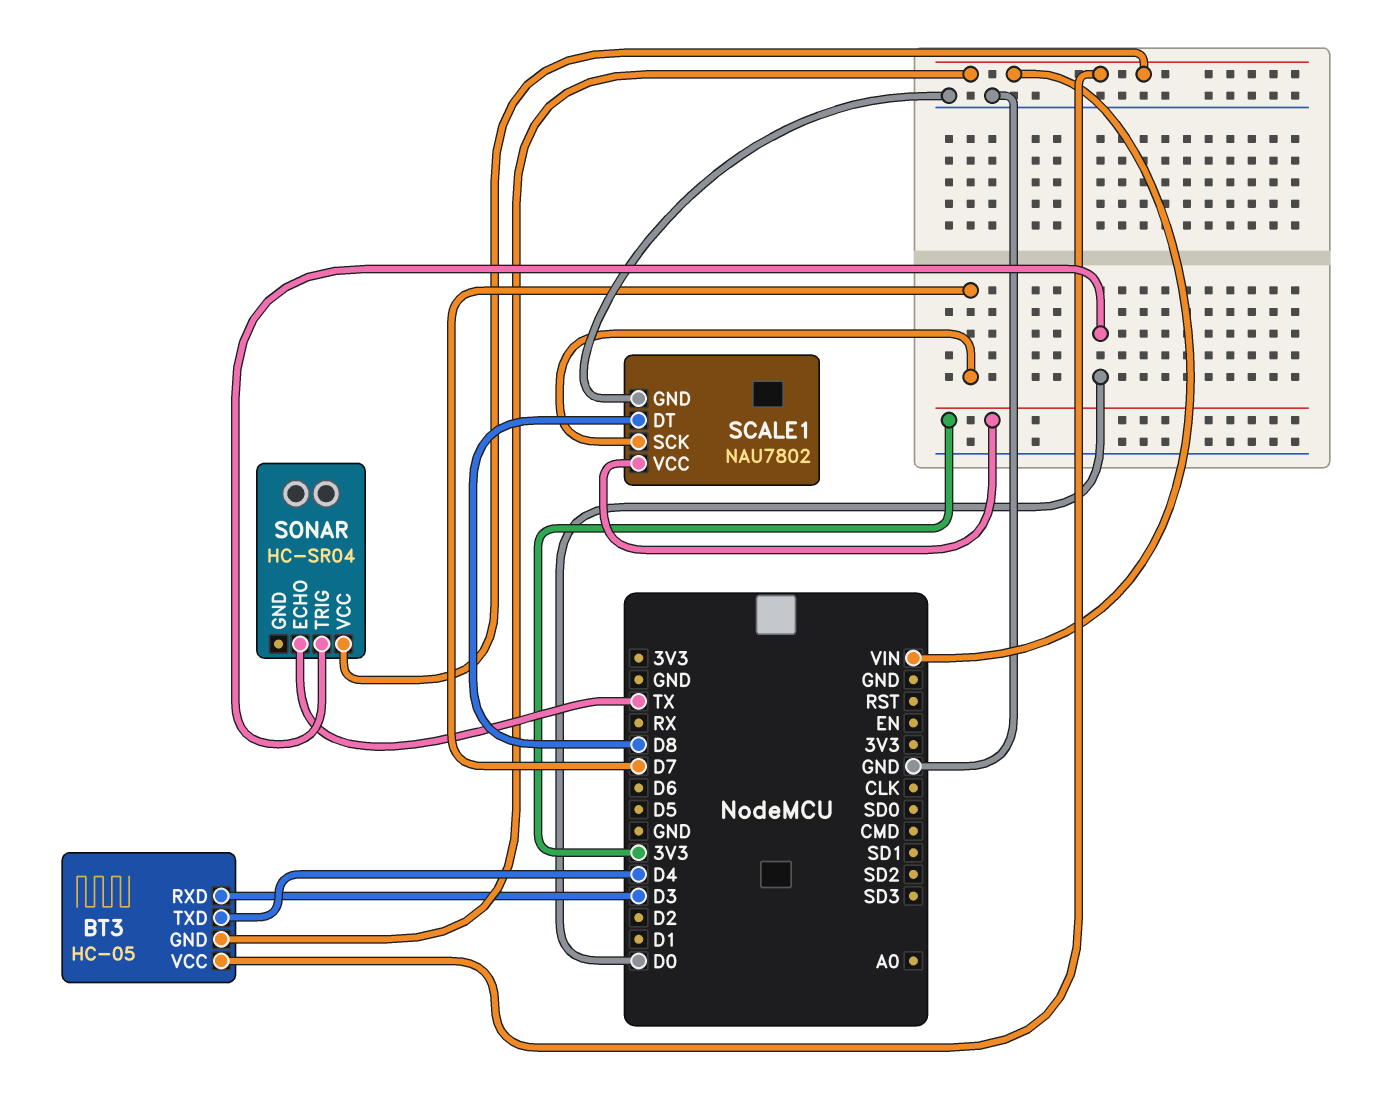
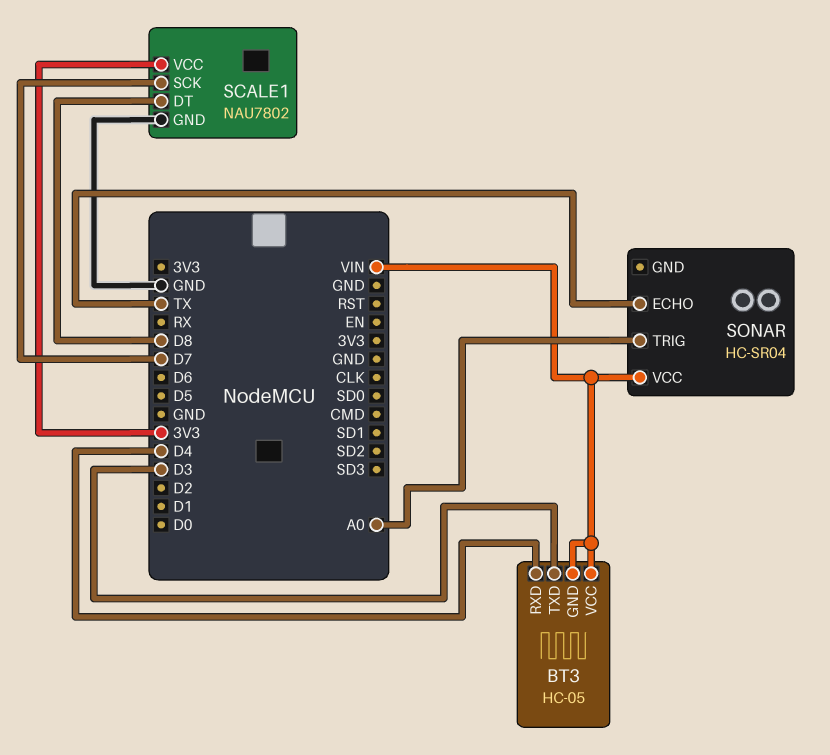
BT3 pin RXD: D3 -> D4
BT3 pin TXD: D4 -> D3
SONAR pin TRIG: D0 -> A0

